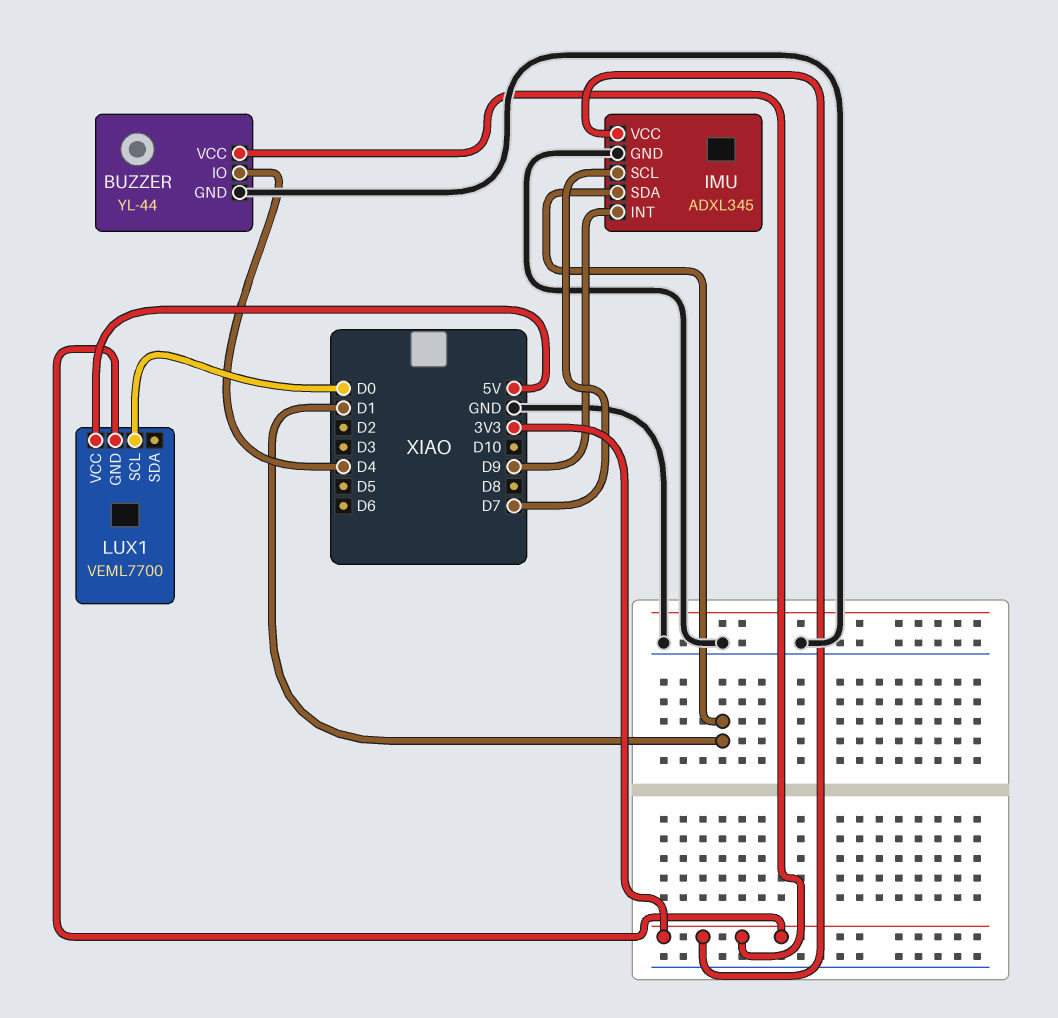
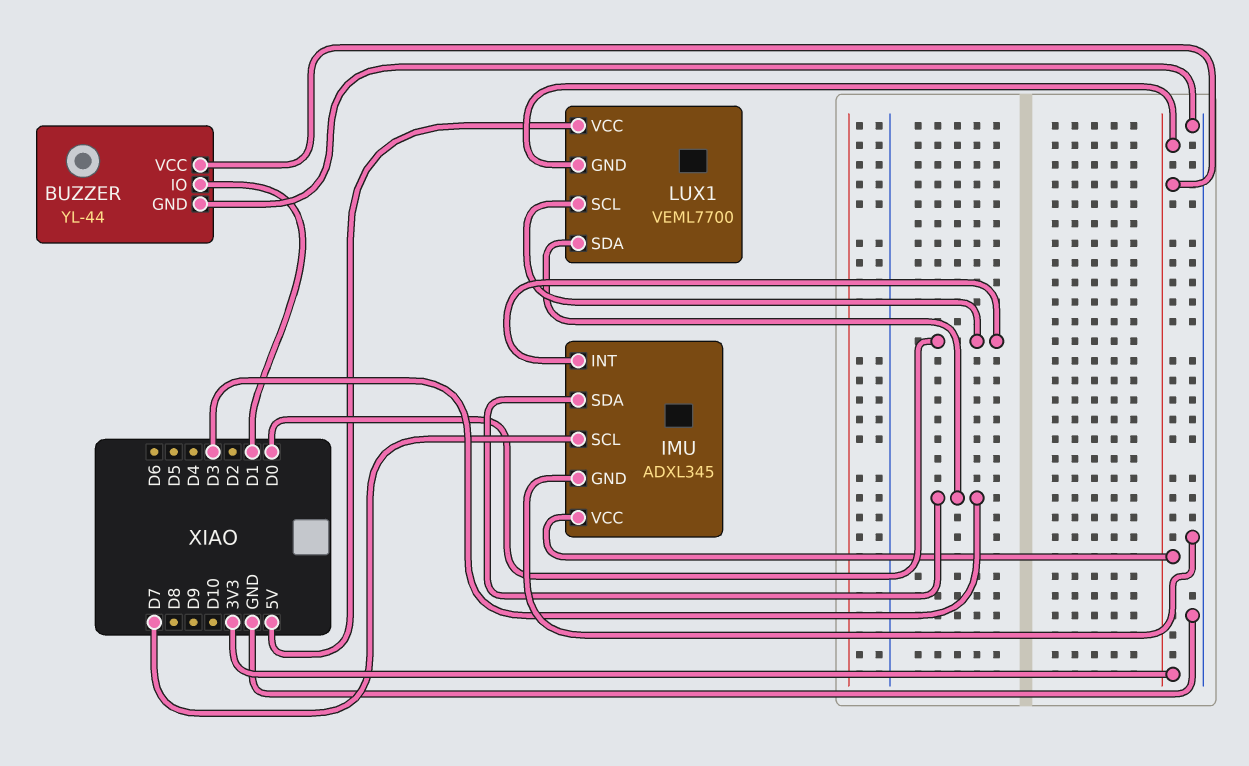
BUZZER pin IO: D4 -> D1
IMU pin INT: D9 -> D0
IMU pin SDA: D1 -> D3
LUX1 pin SDA: none -> D3

